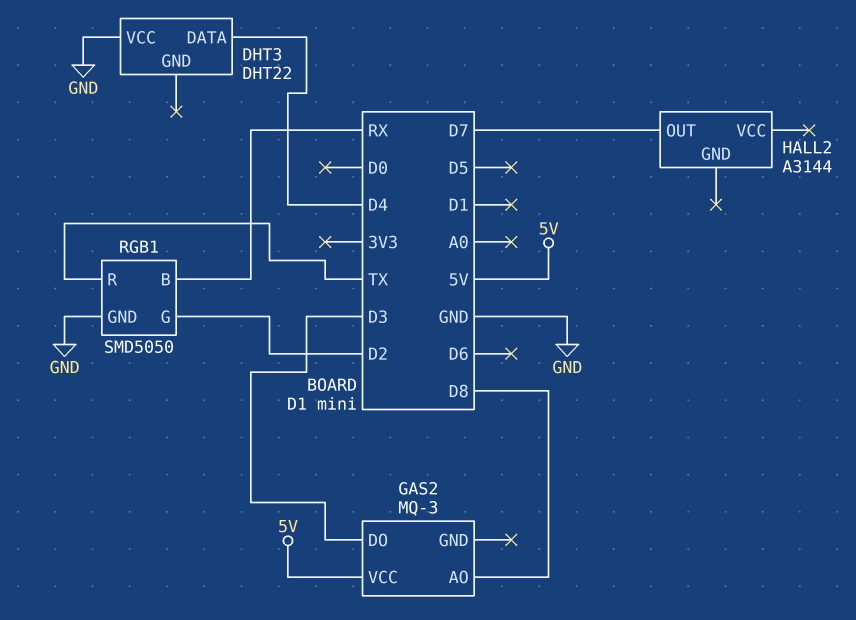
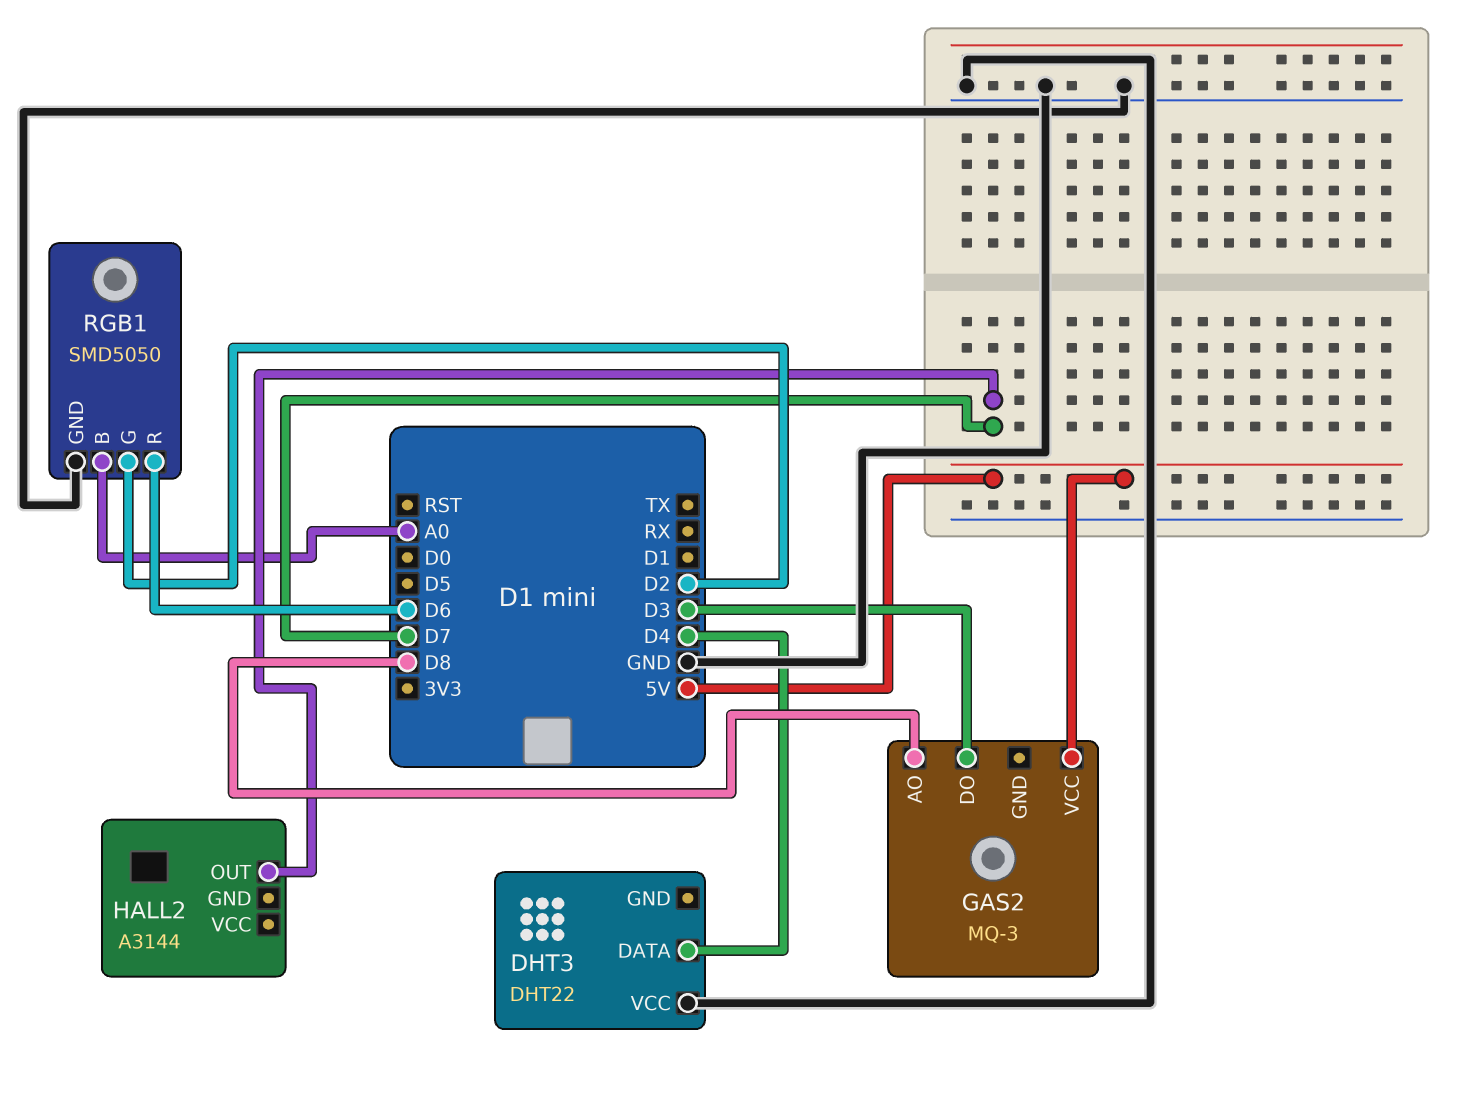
RGB1 pin B: RX -> A0
RGB1 pin R: TX -> D6

